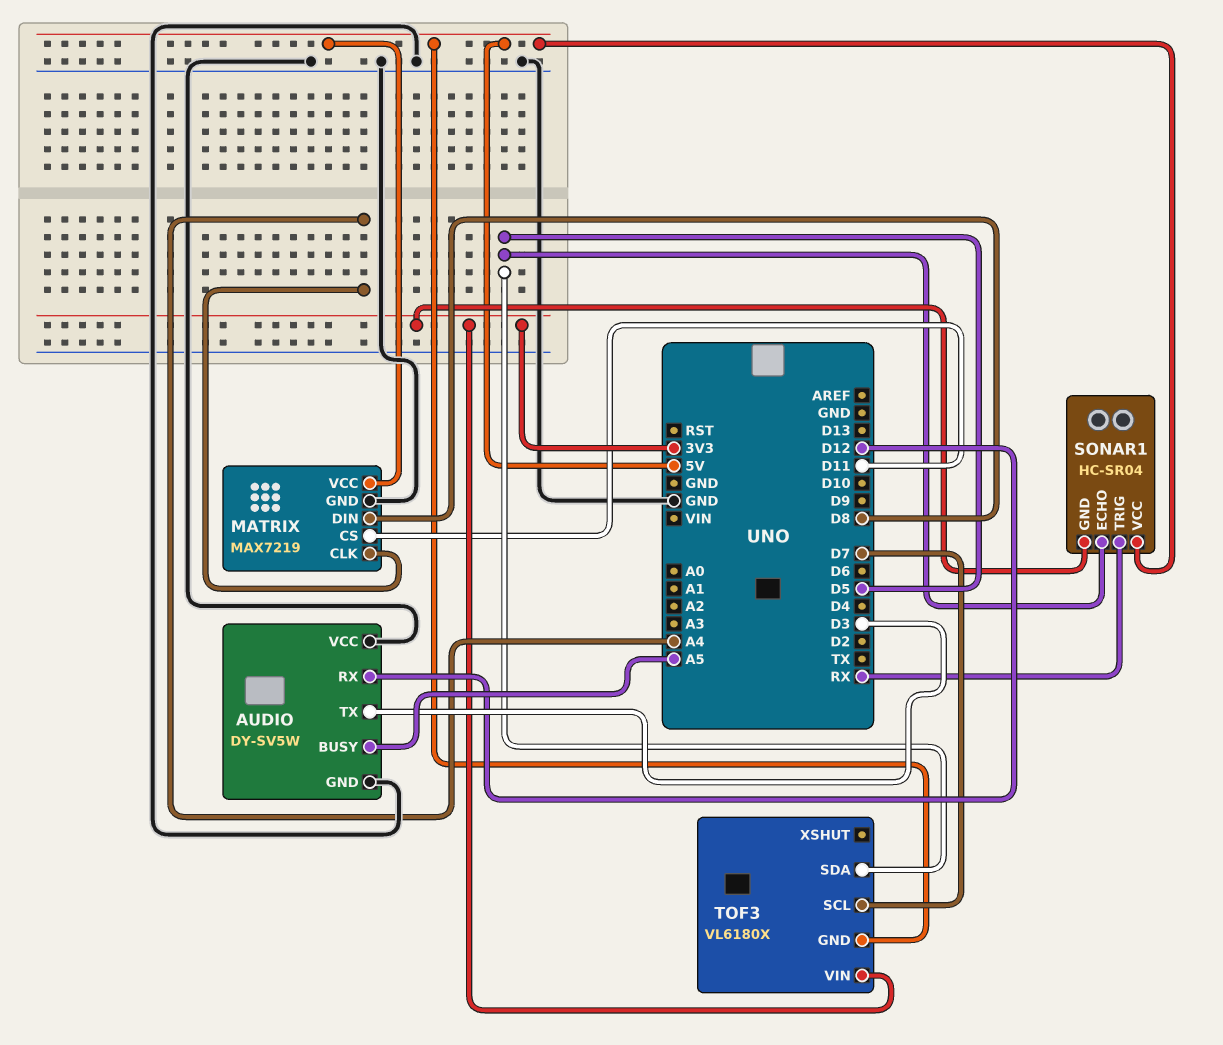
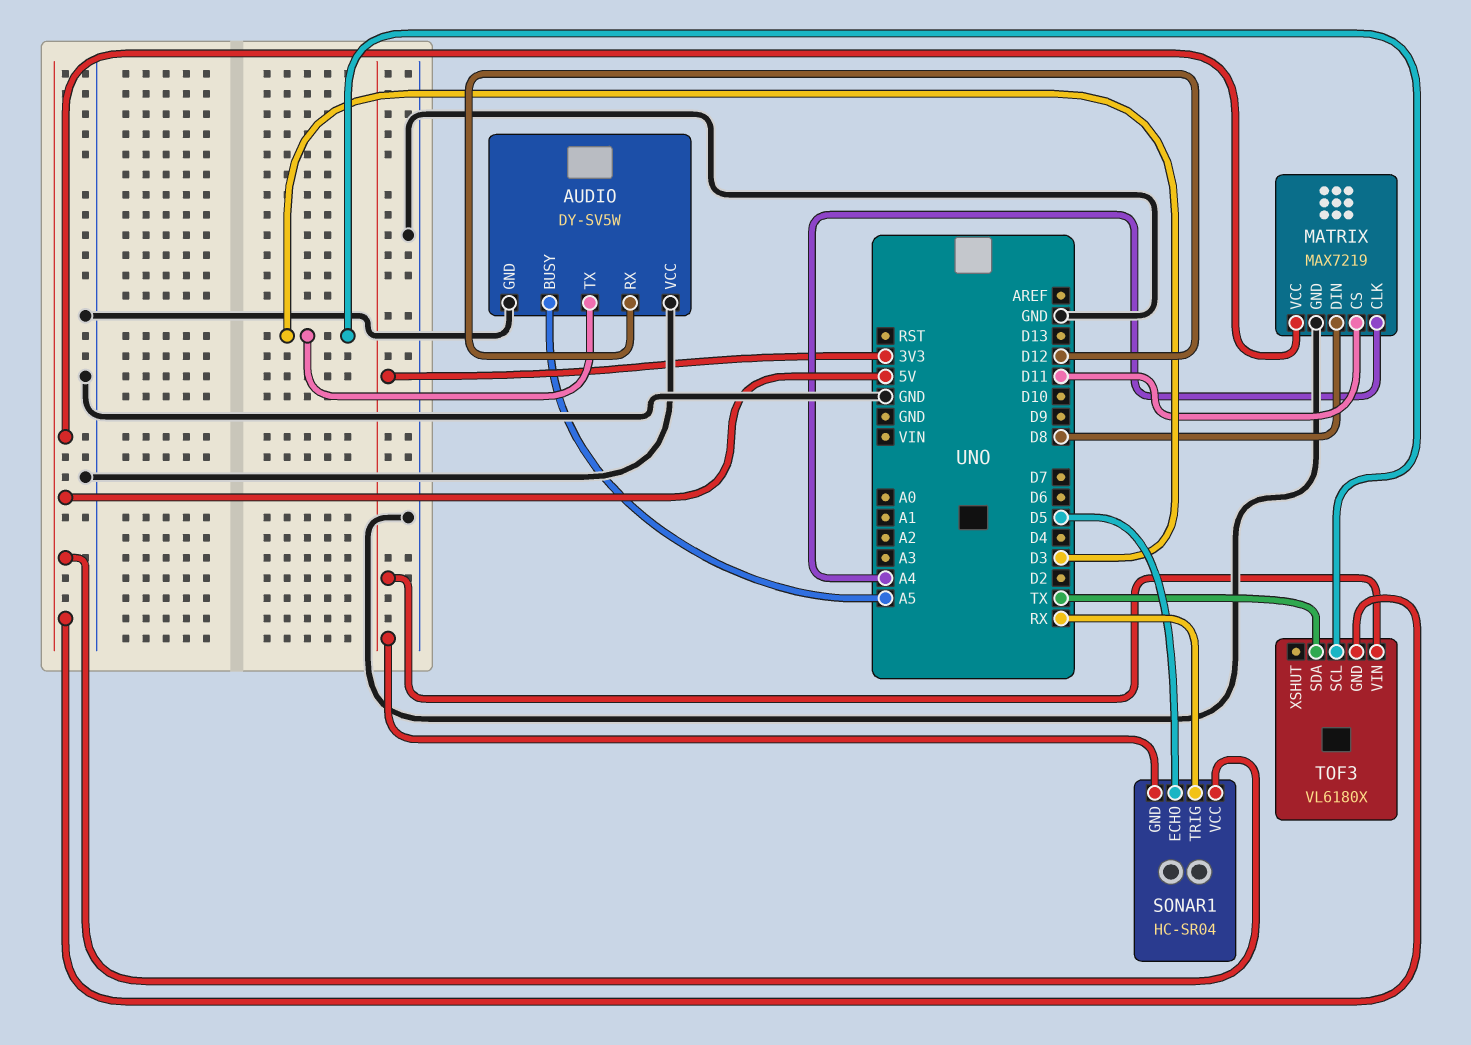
TOF3 pin SCL: D7 -> D3
TOF3 pin SDA: D5 -> TX

